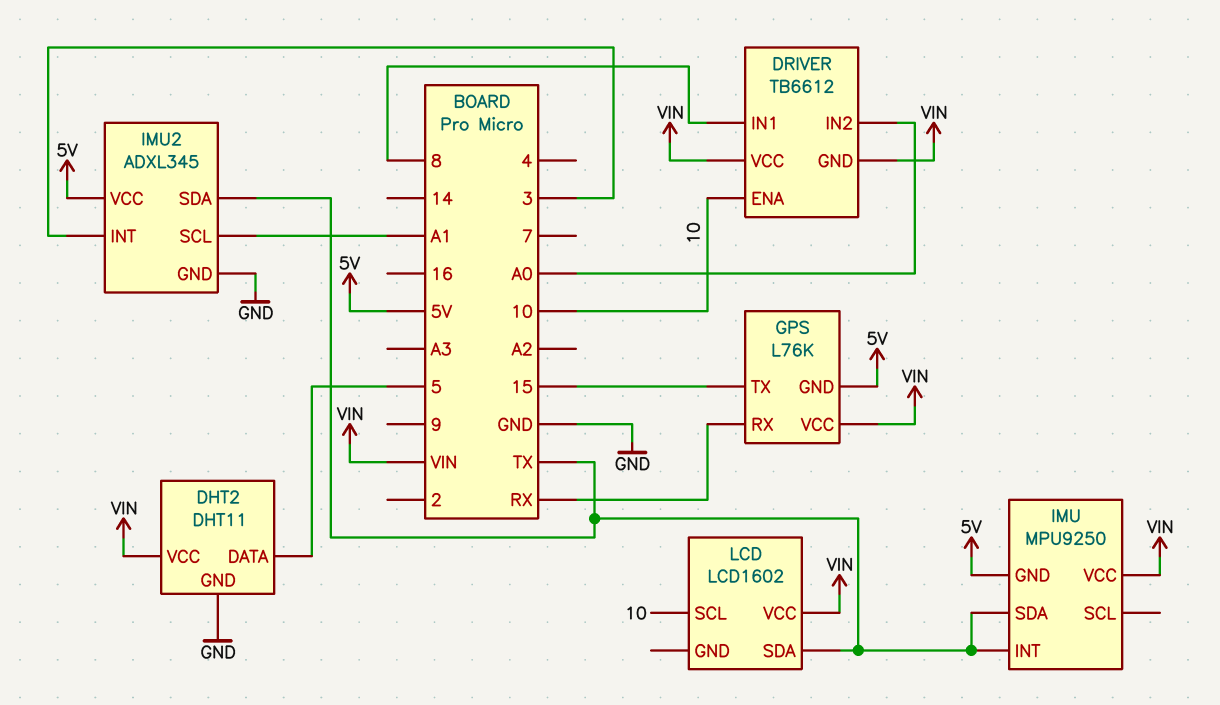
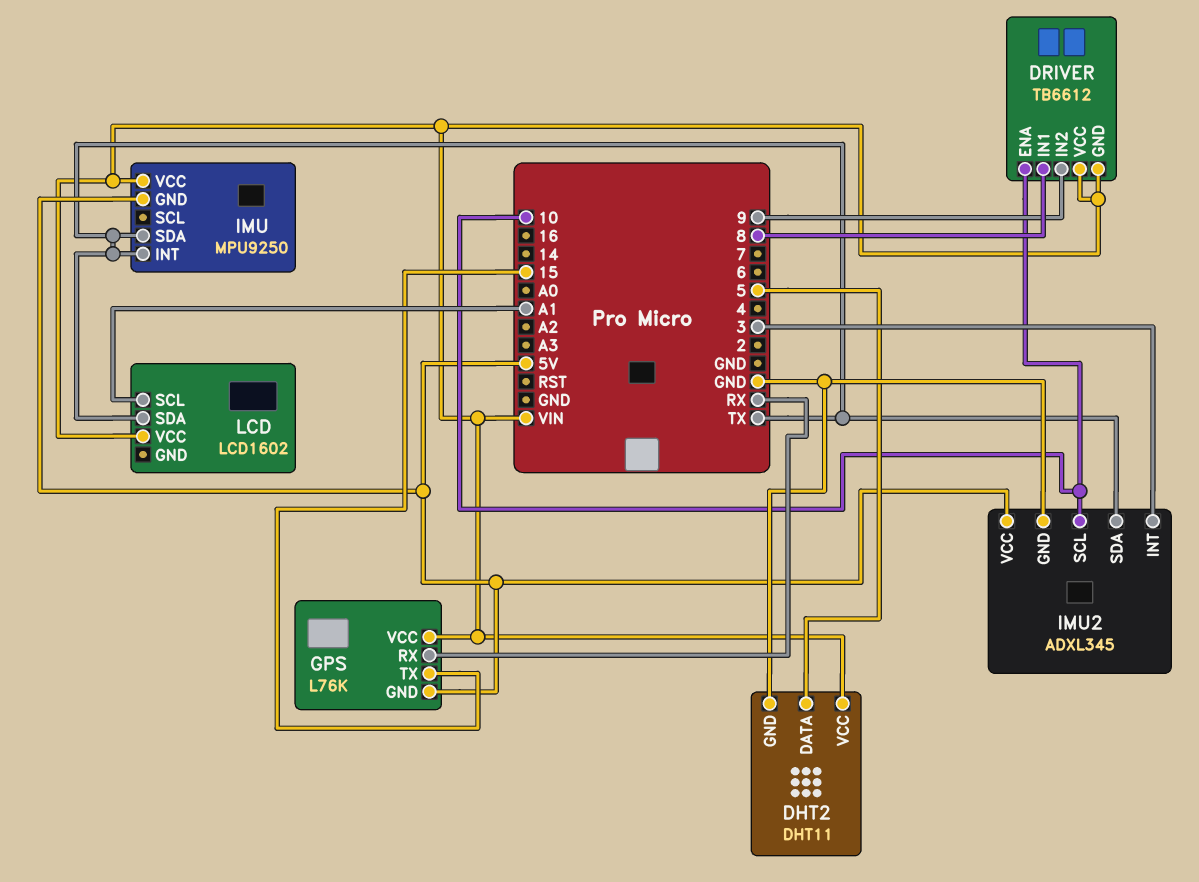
DRIVER pin IN2: A0 -> 9
IMU2 pin SCL: A1 -> 10
LCD pin SCL: 10 -> A1

